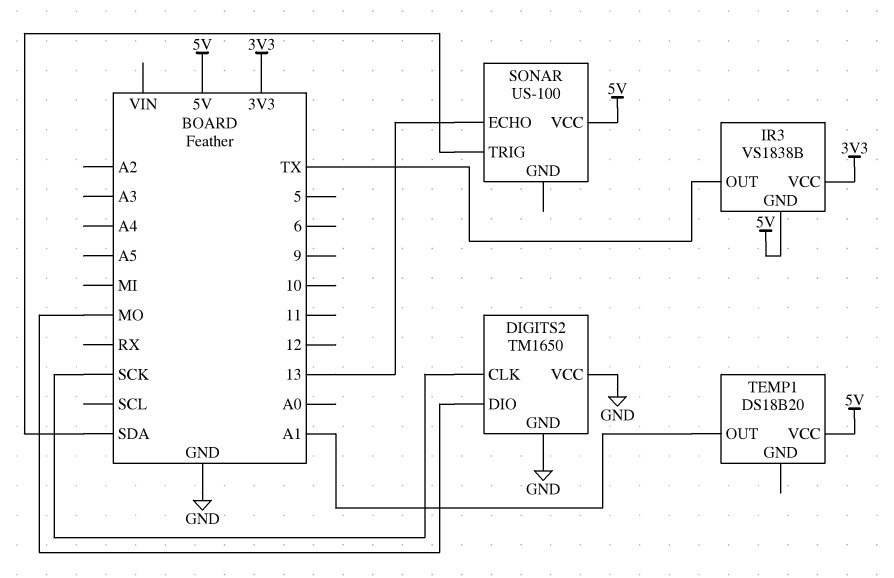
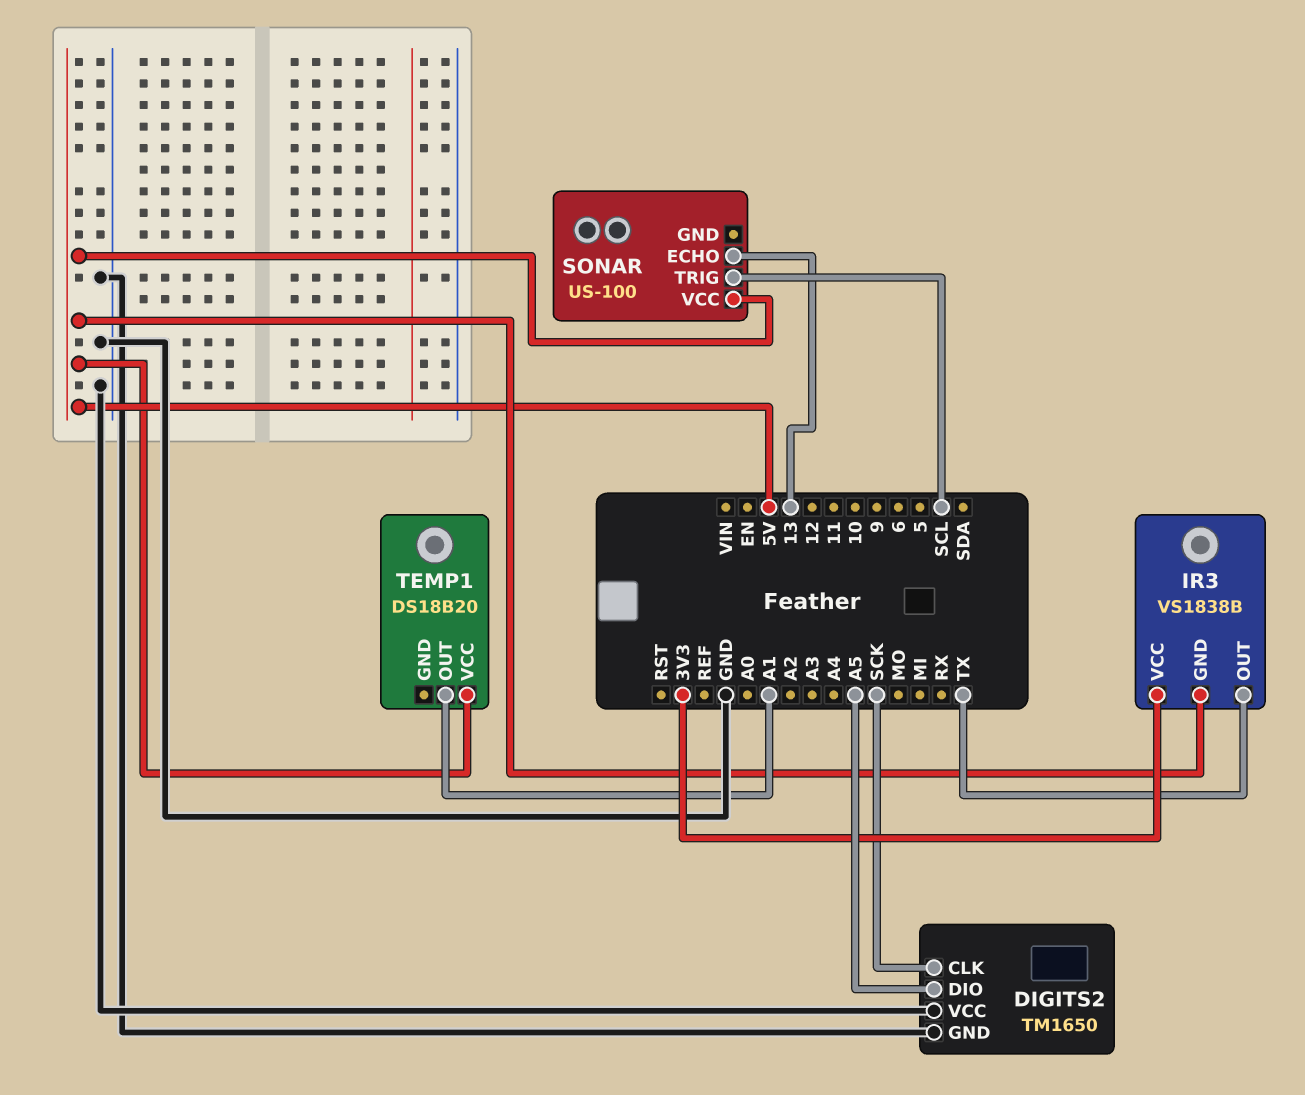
DIGITS2 pin DIO: MO -> A5
SONAR pin TRIG: SDA -> SCL

